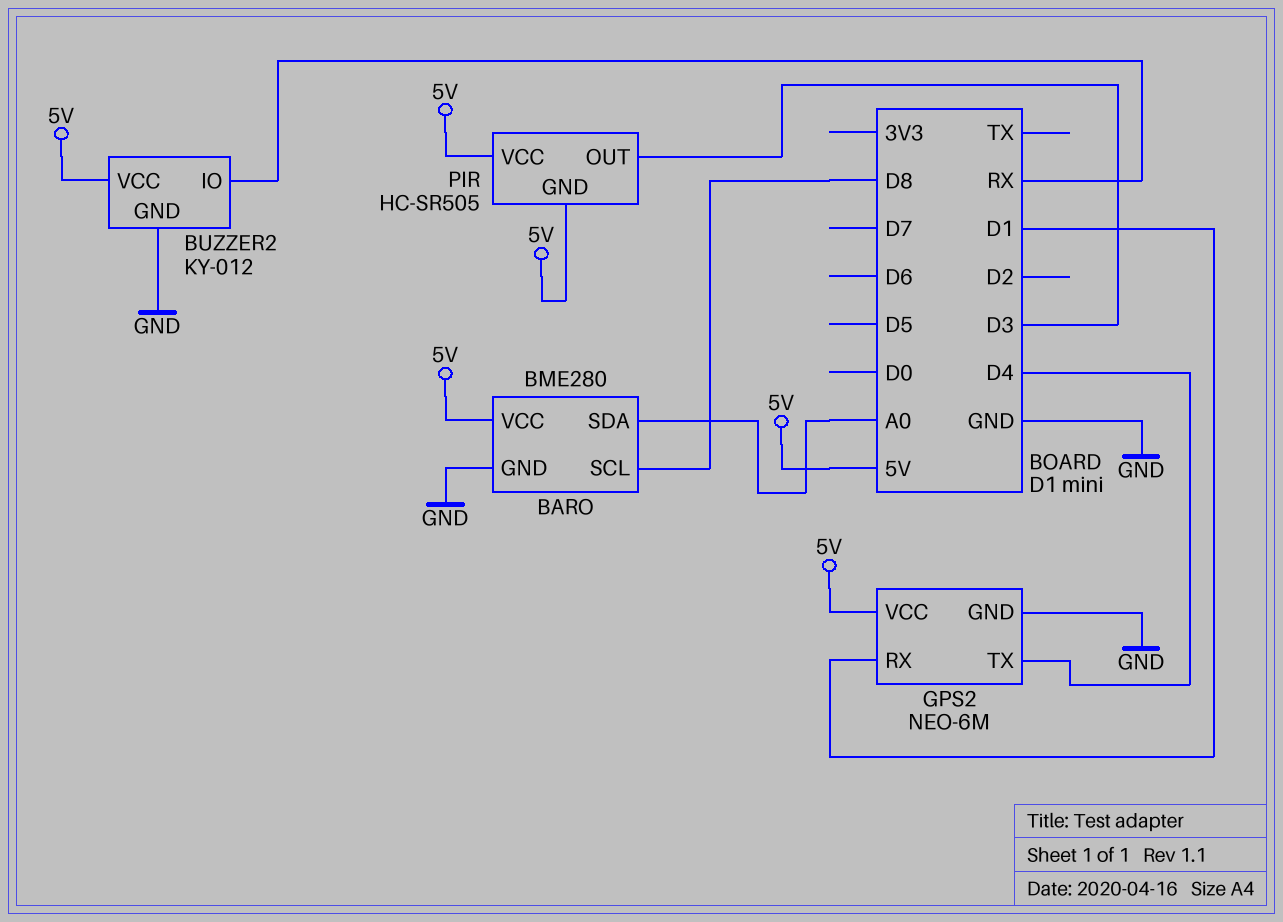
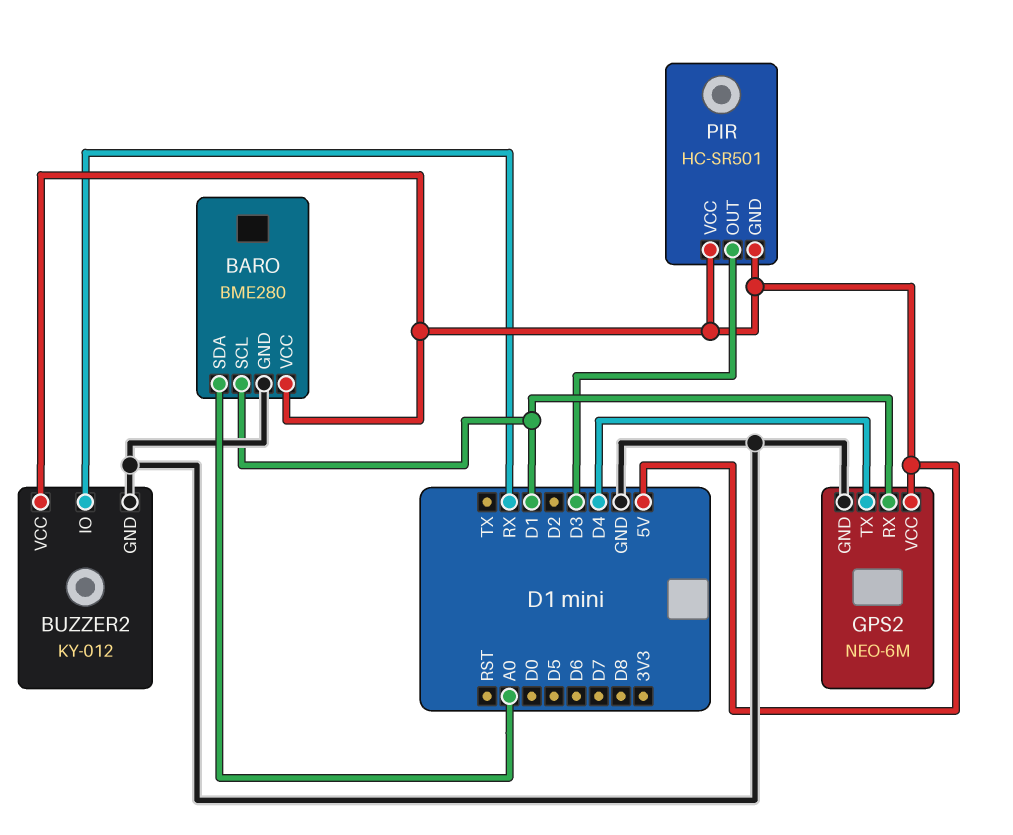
BARO pin SCL: D8 -> D1
PIR: HC-SR505 -> HC-SR501

